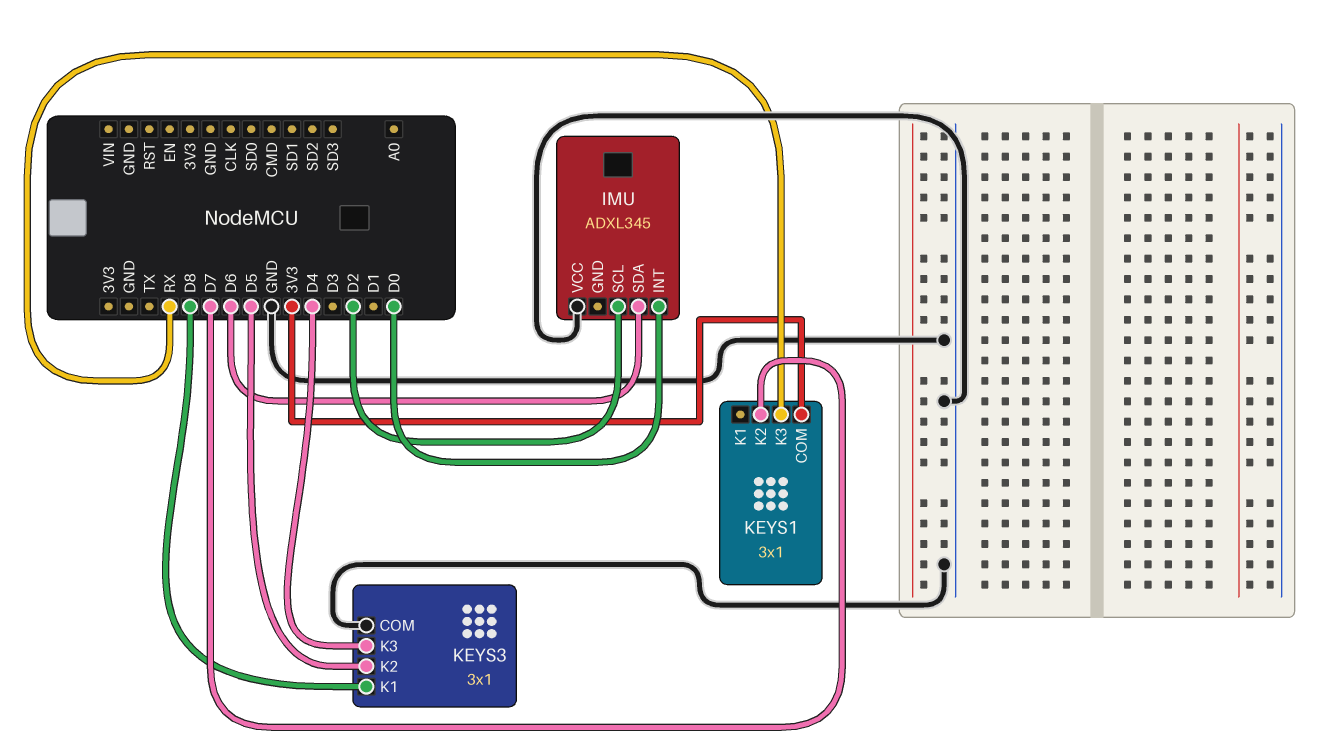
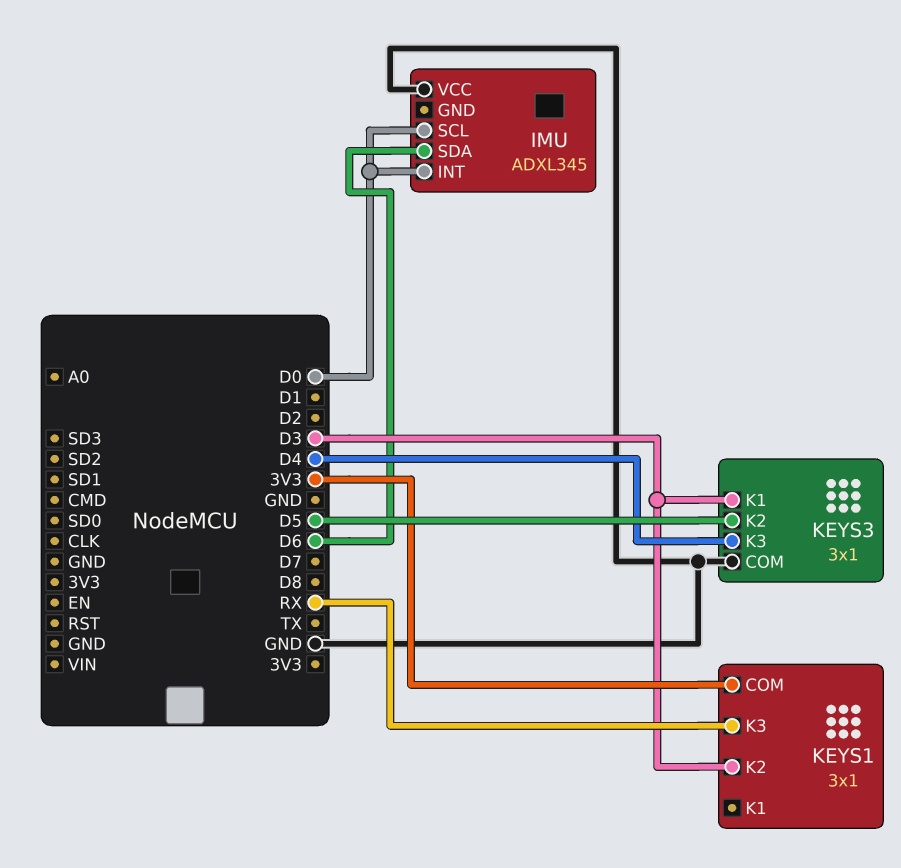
IMU pin SCL: D2 -> D0
KEYS1 pin K2: D7 -> D3
KEYS3 pin K1: D8 -> D3

